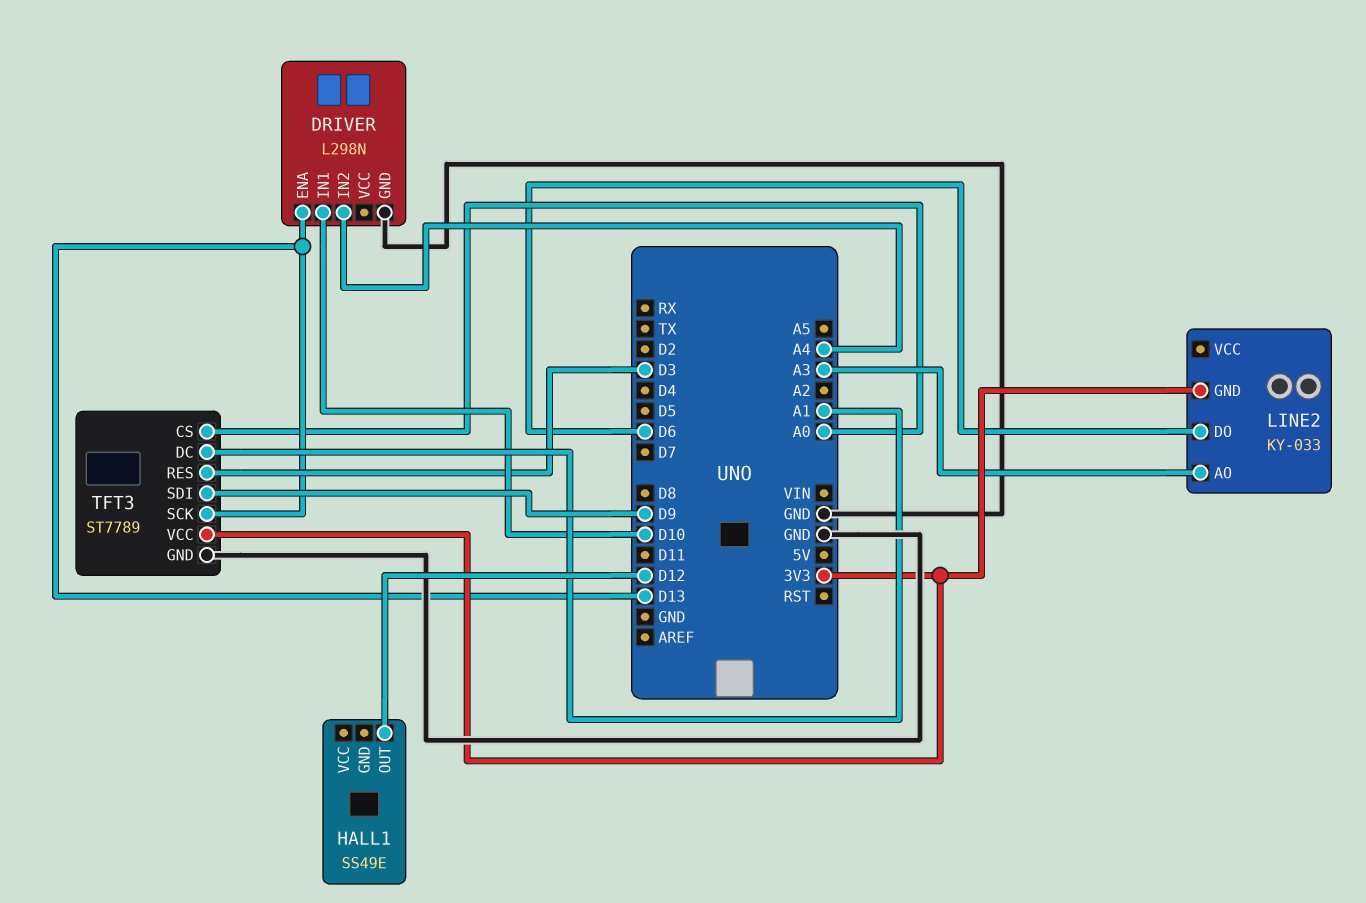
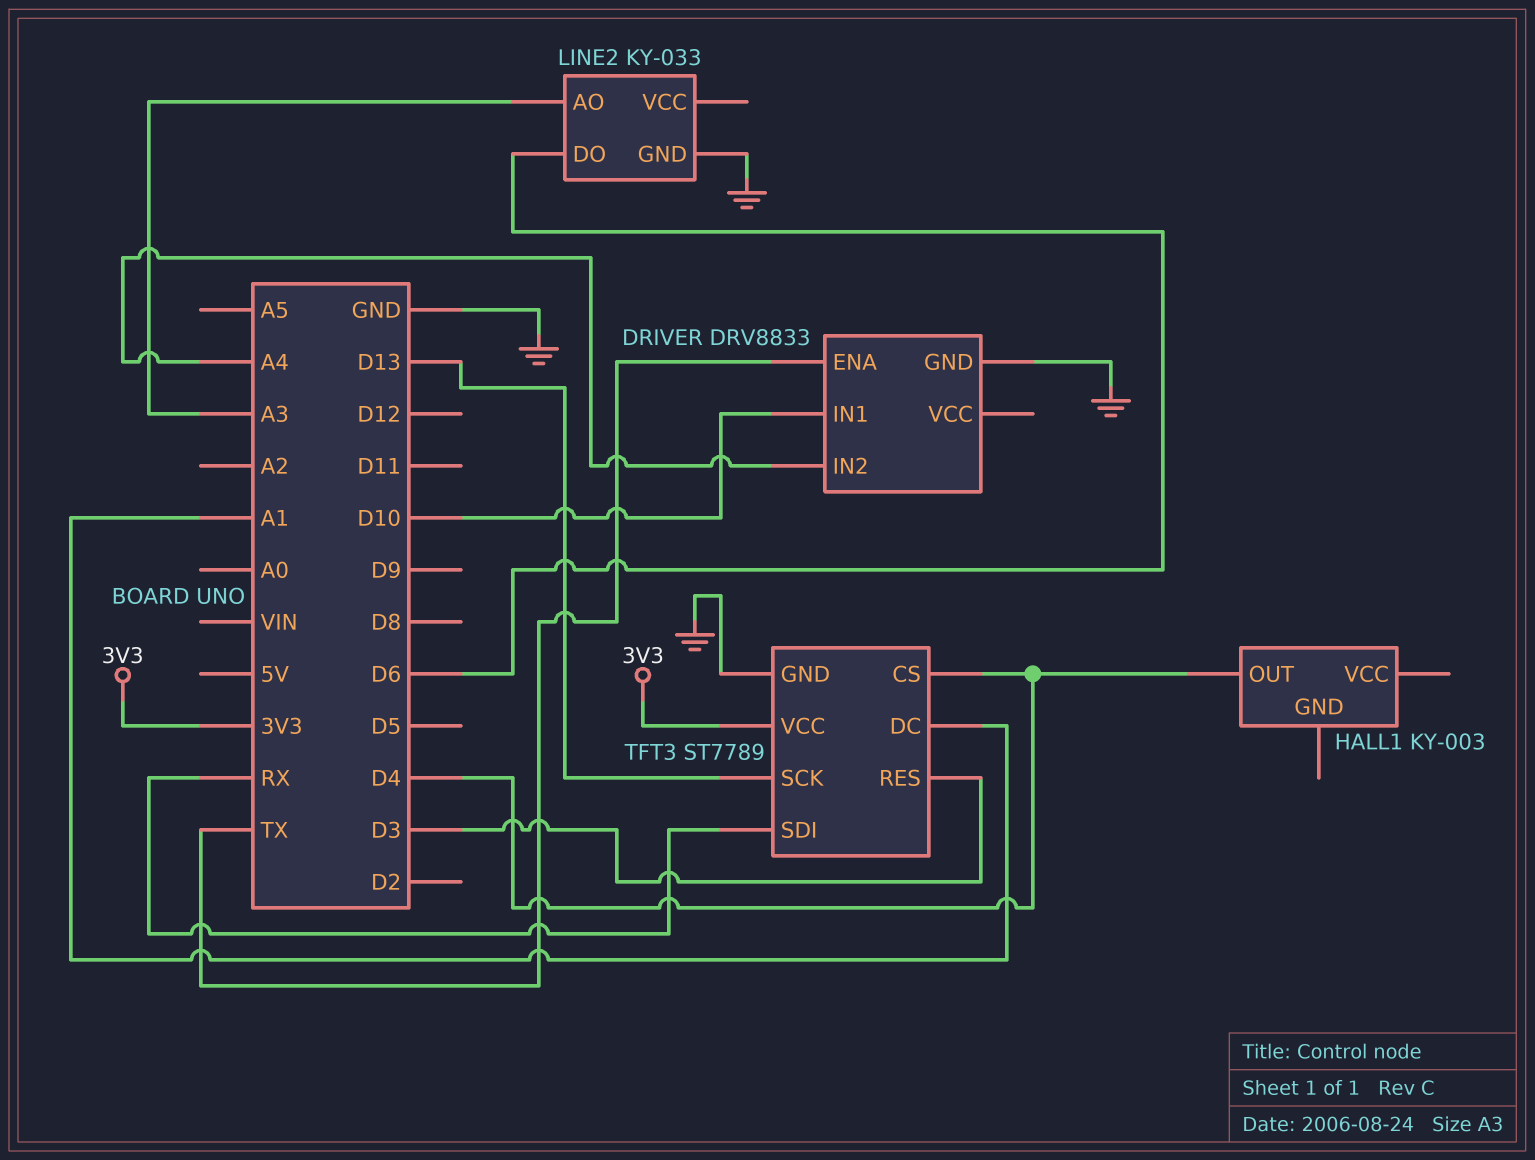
DRIVER: L298N -> DRV8833
DRIVER pin ENA: D13 -> TX
HALL1: SS49E -> KY-003
HALL1 pin OUT: D12 -> D4
LINE2 pin GND: 3V3 -> GND
TFT3 pin CS: A0 -> D4
TFT3 pin SDI: D9 -> RX

